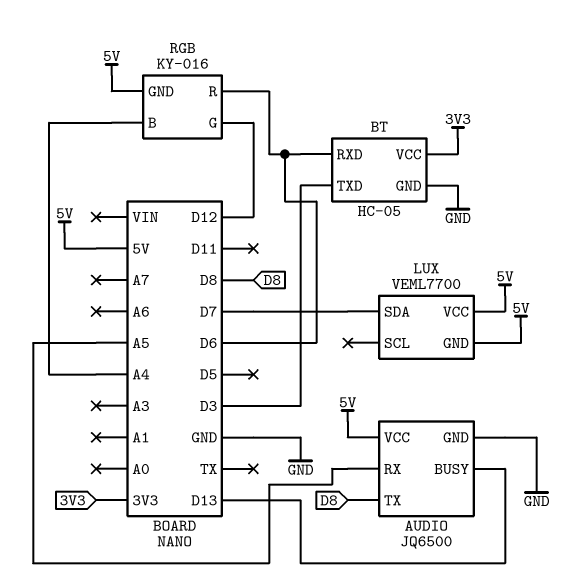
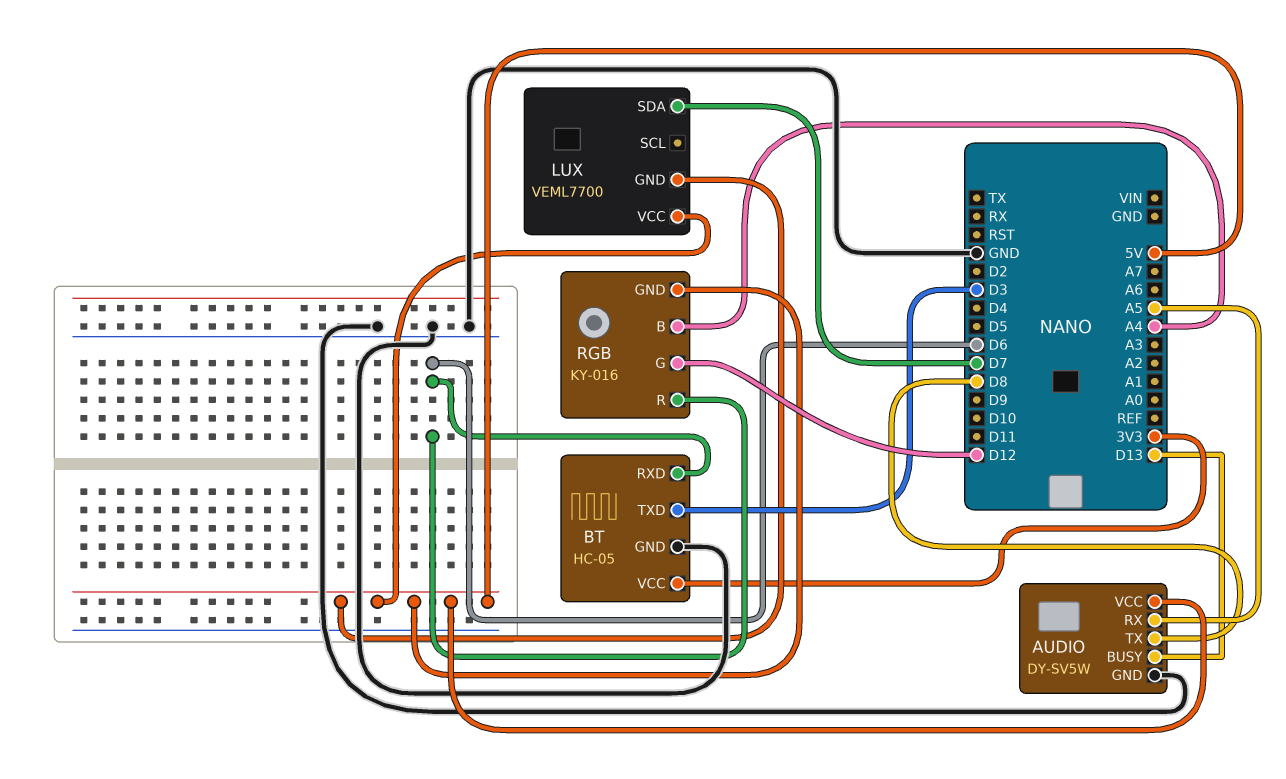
AUDIO: JQ6500 -> DY-SV5W

